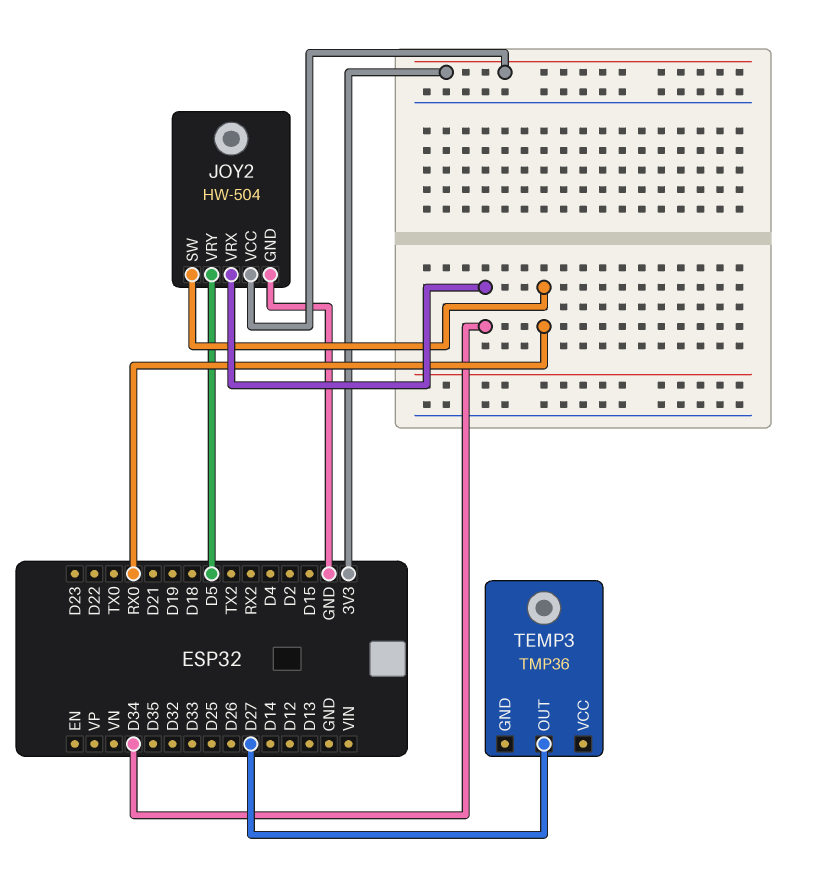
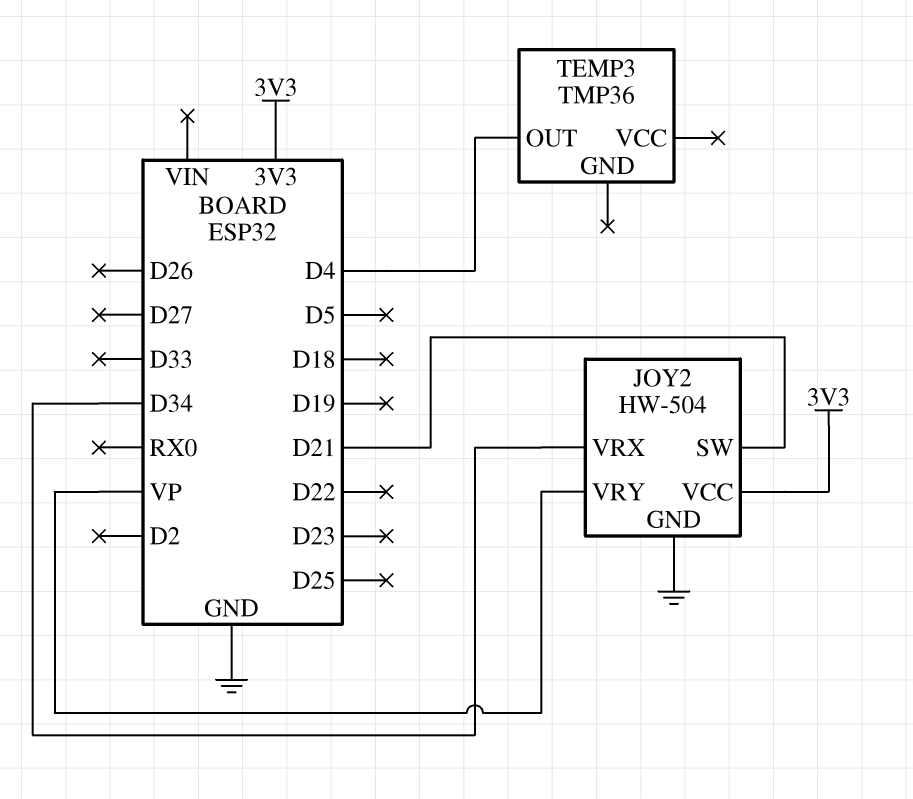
JOY2 pin SW: RX0 -> D21
JOY2 pin VRY: D5 -> VP
TEMP3 pin OUT: D27 -> D4

